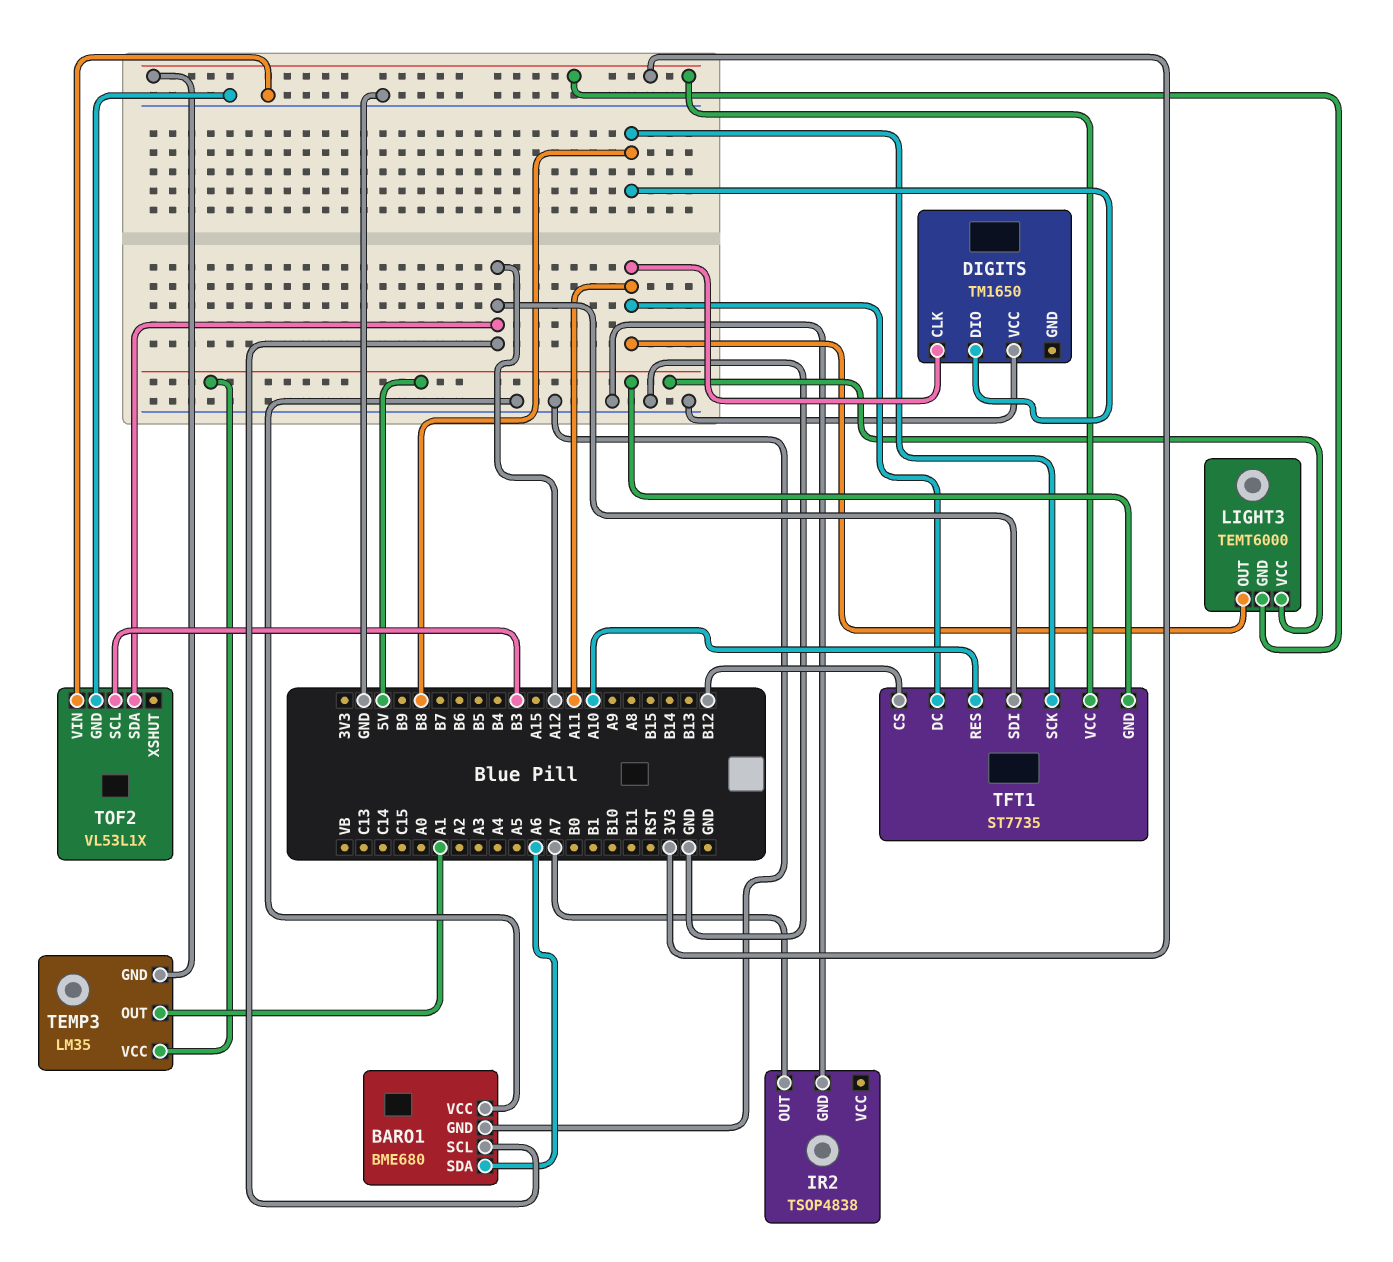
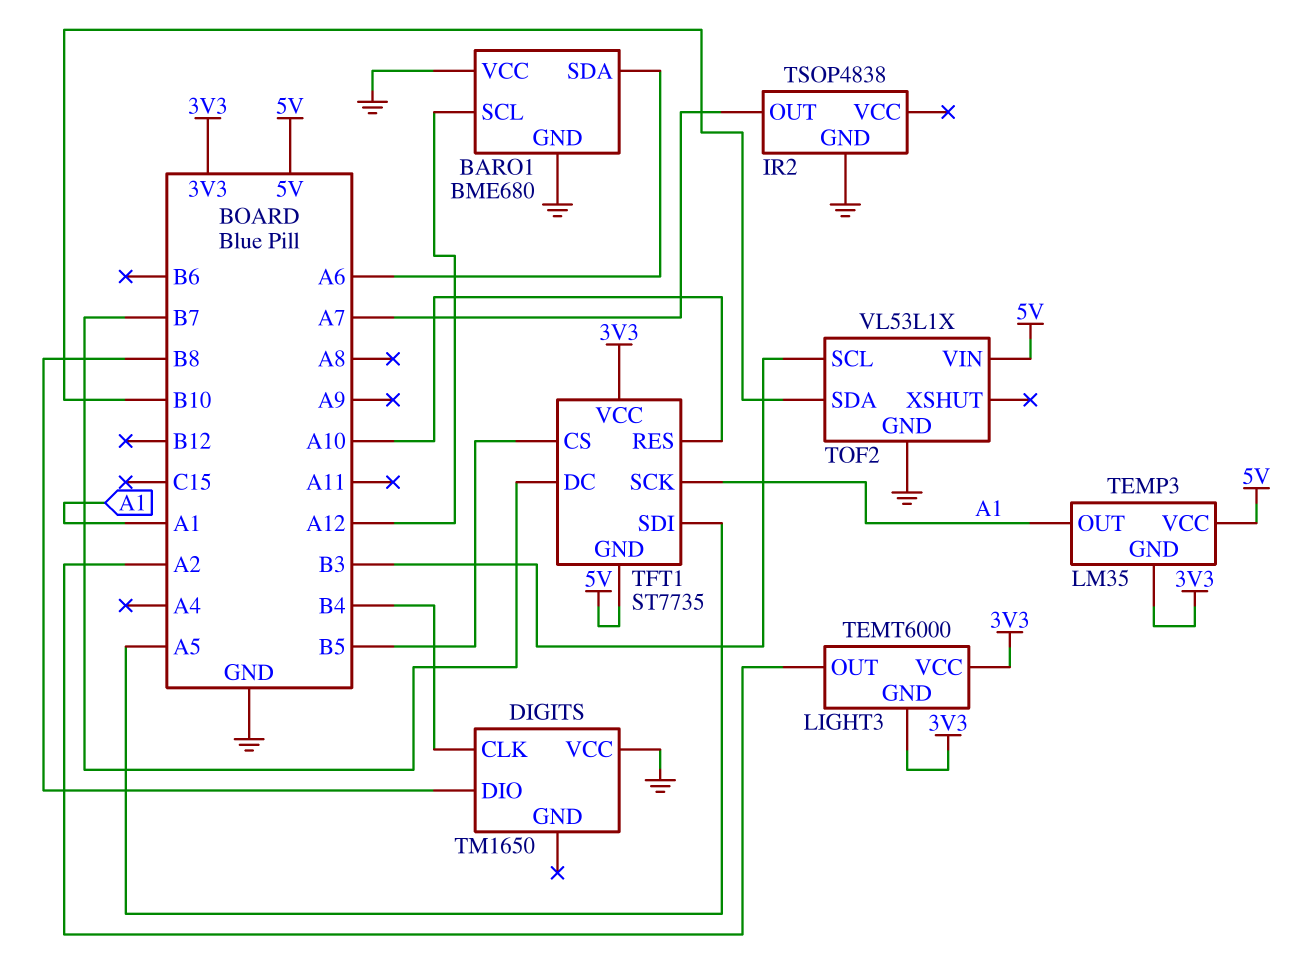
DIGITS pin CLK: A11 -> B4
LIGHT3 pin OUT: A11 -> A2
LIGHT3 pin VCC: 5V -> 3V3
TFT1 pin CS: B12 -> B5
TFT1 pin DC: A11 -> B7
TFT1 pin SCK: B8 -> A1
TFT1 pin SDI: A12 -> A5
TOF2 pin SDA: A12 -> B10
TOF2 pin VIN: GND -> 5V

